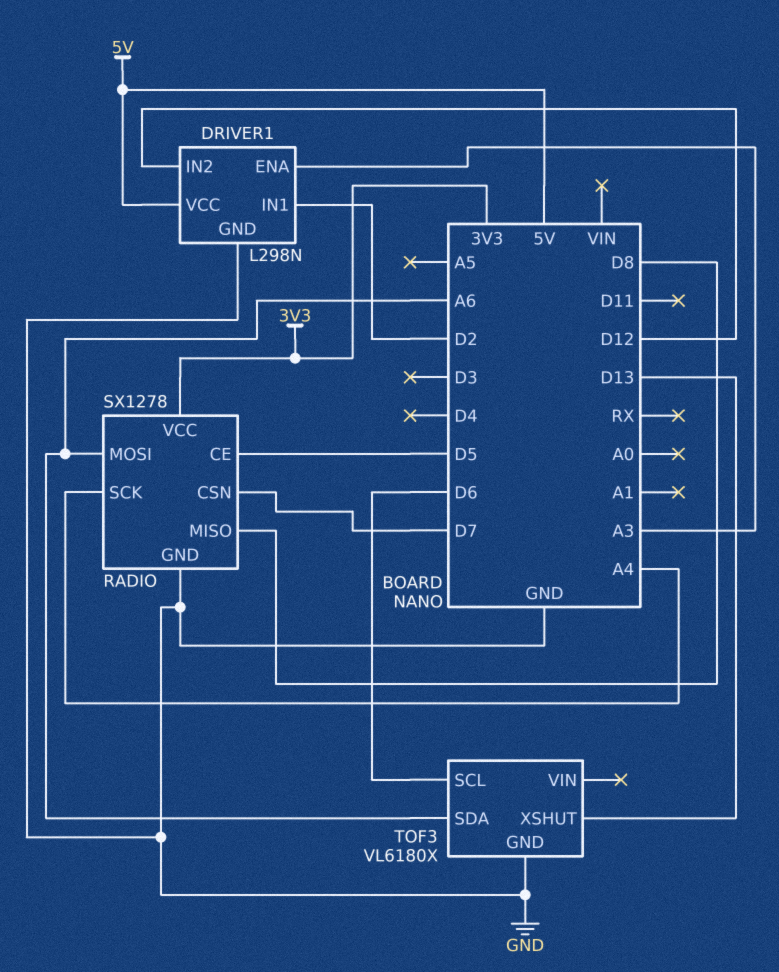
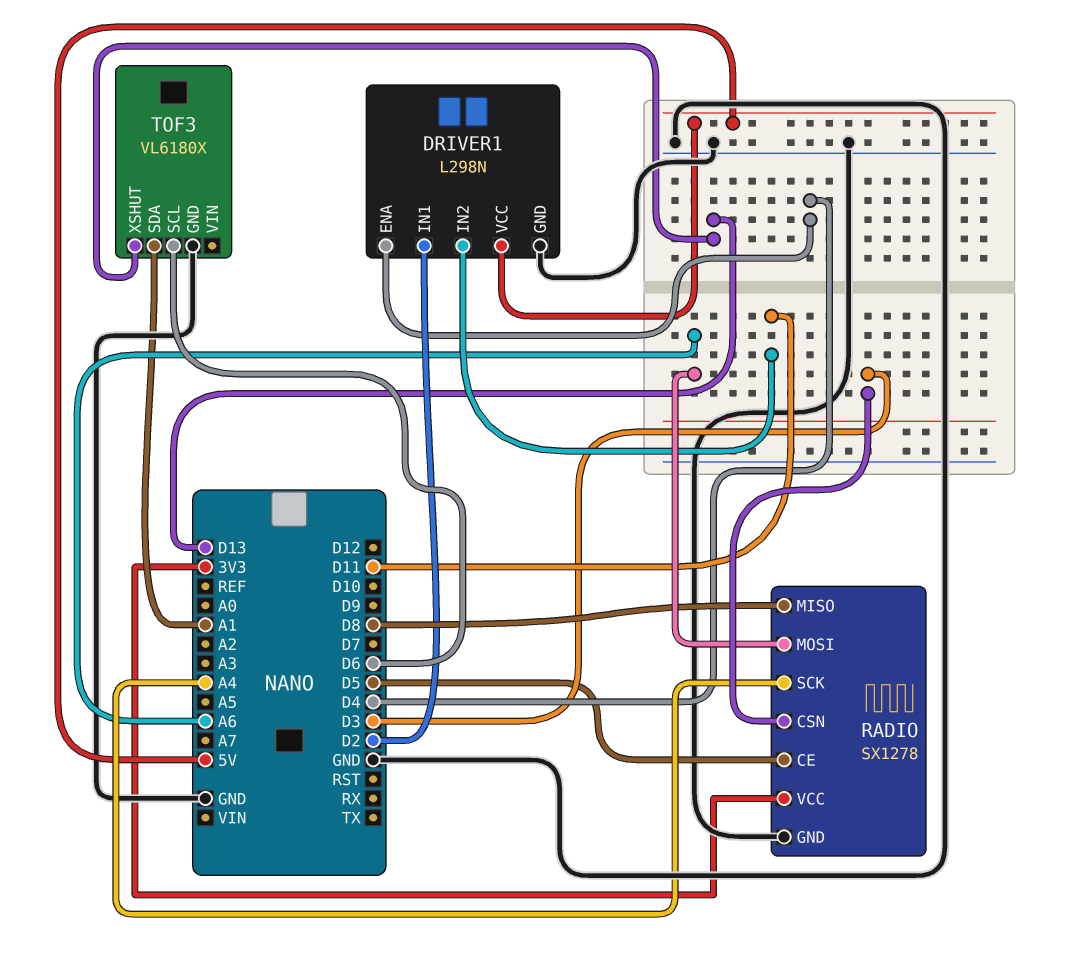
DRIVER1 pin ENA: A3 -> D4
DRIVER1 pin IN2: D12 -> D11
RADIO pin CSN: D7 -> D3
TOF3 pin SDA: A6 -> A1

